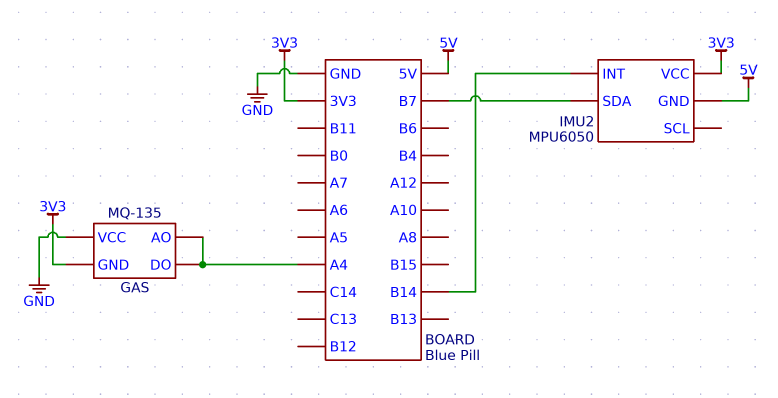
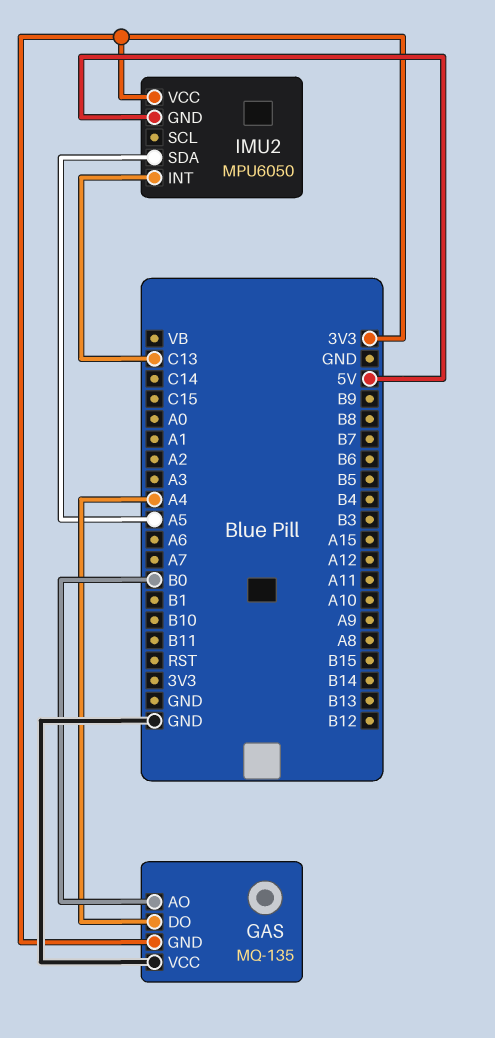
GAS pin AO: A4 -> B0
IMU2 pin INT: B14 -> C13
IMU2 pin SDA: B7 -> A5

